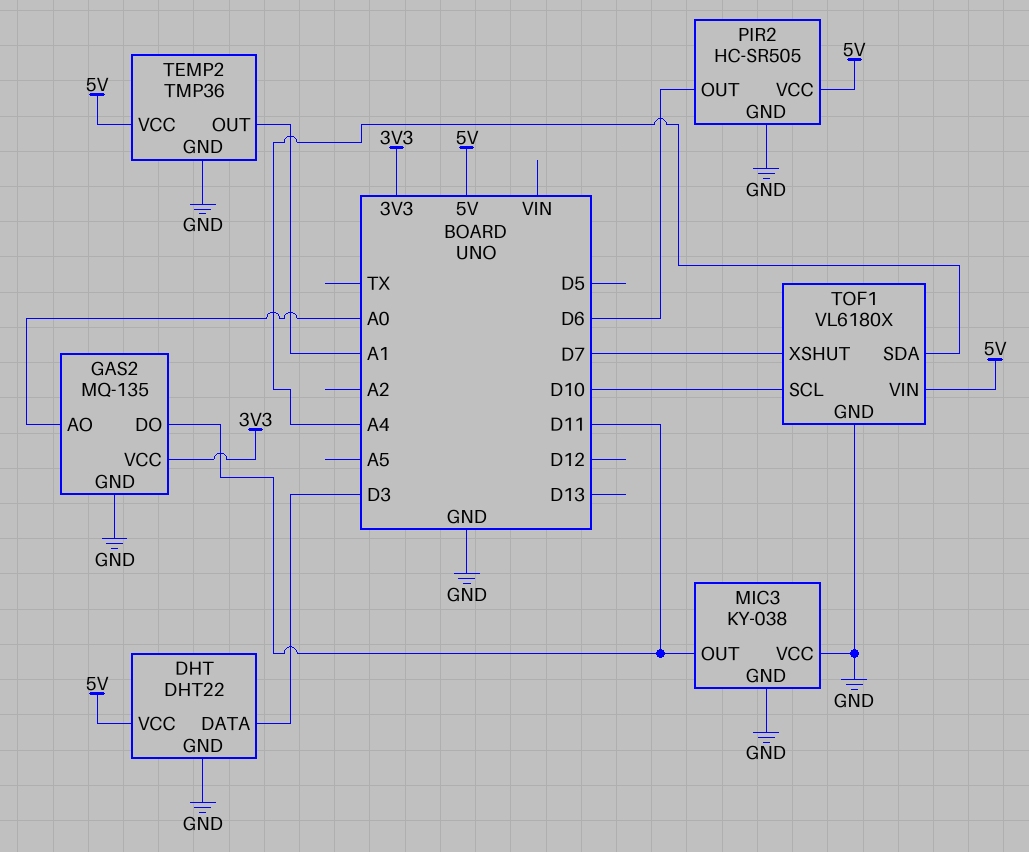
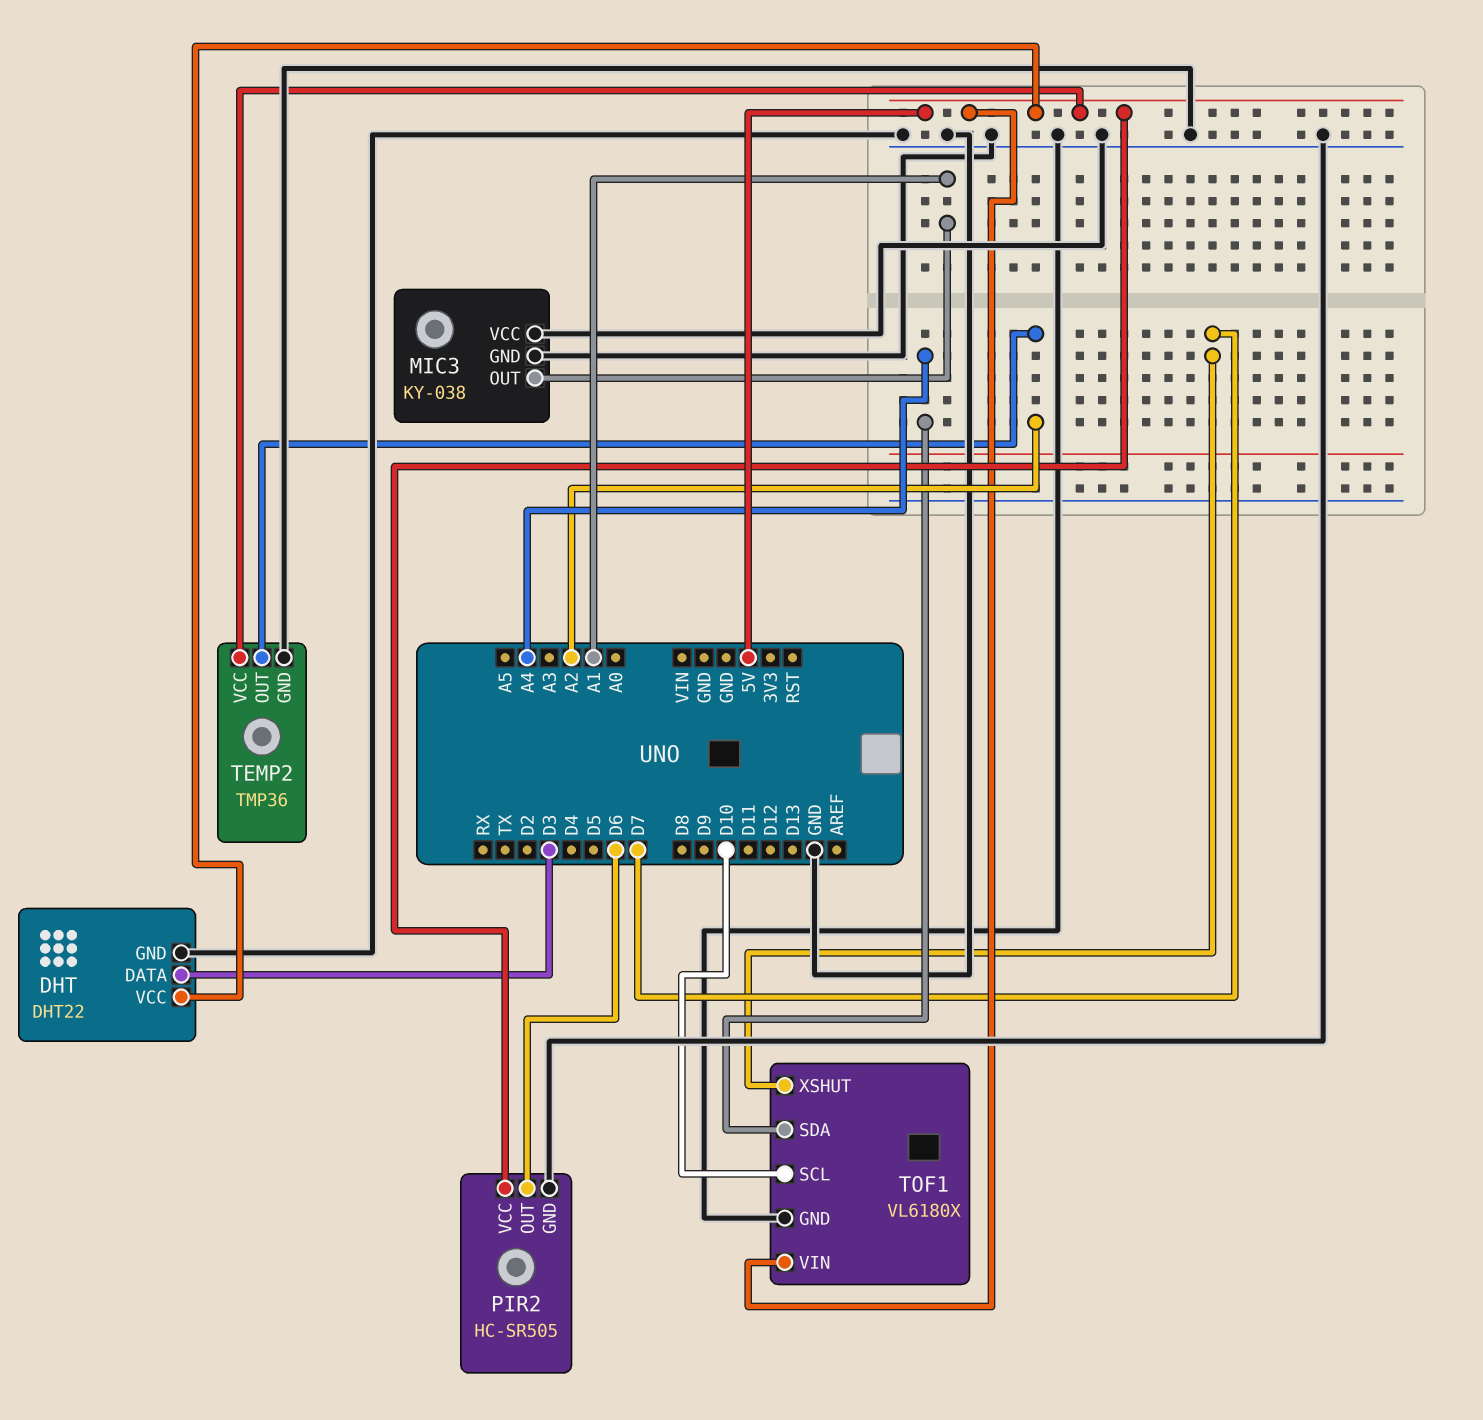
GAS2: MQ-135 -> none
GAS2 pin AO: A0 -> none
GAS2 pin DO: D11 -> none
GAS2 pin GND: GND -> none
GAS2 pin VCC: 3V3 -> none
MIC3 pin OUT: D11 -> A1
TEMP2 pin OUT: A1 -> A2

